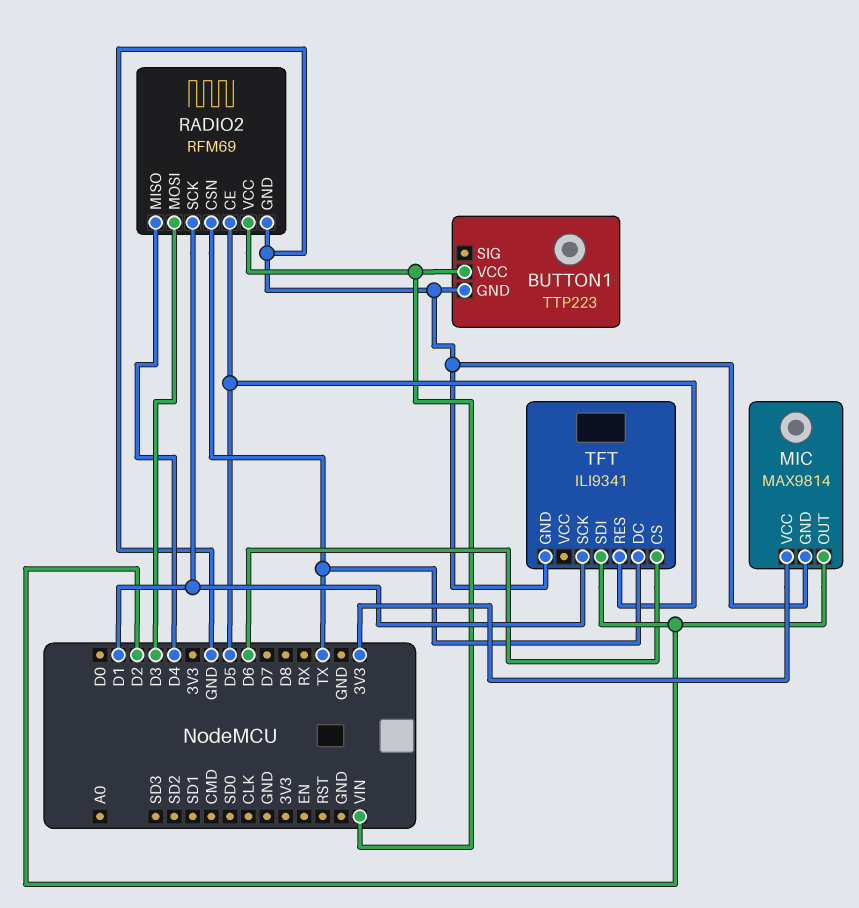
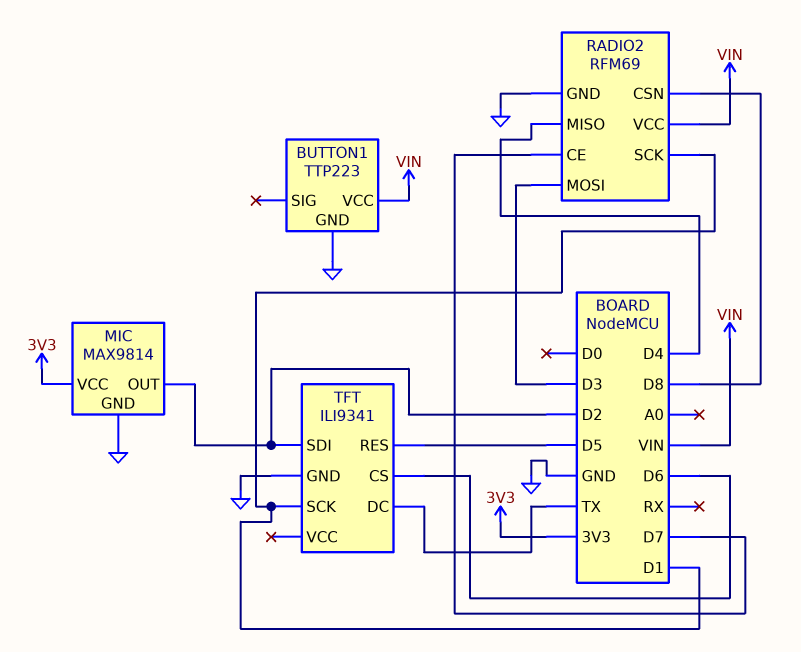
RADIO2 pin CE: D5 -> D7
RADIO2 pin CSN: TX -> D8

